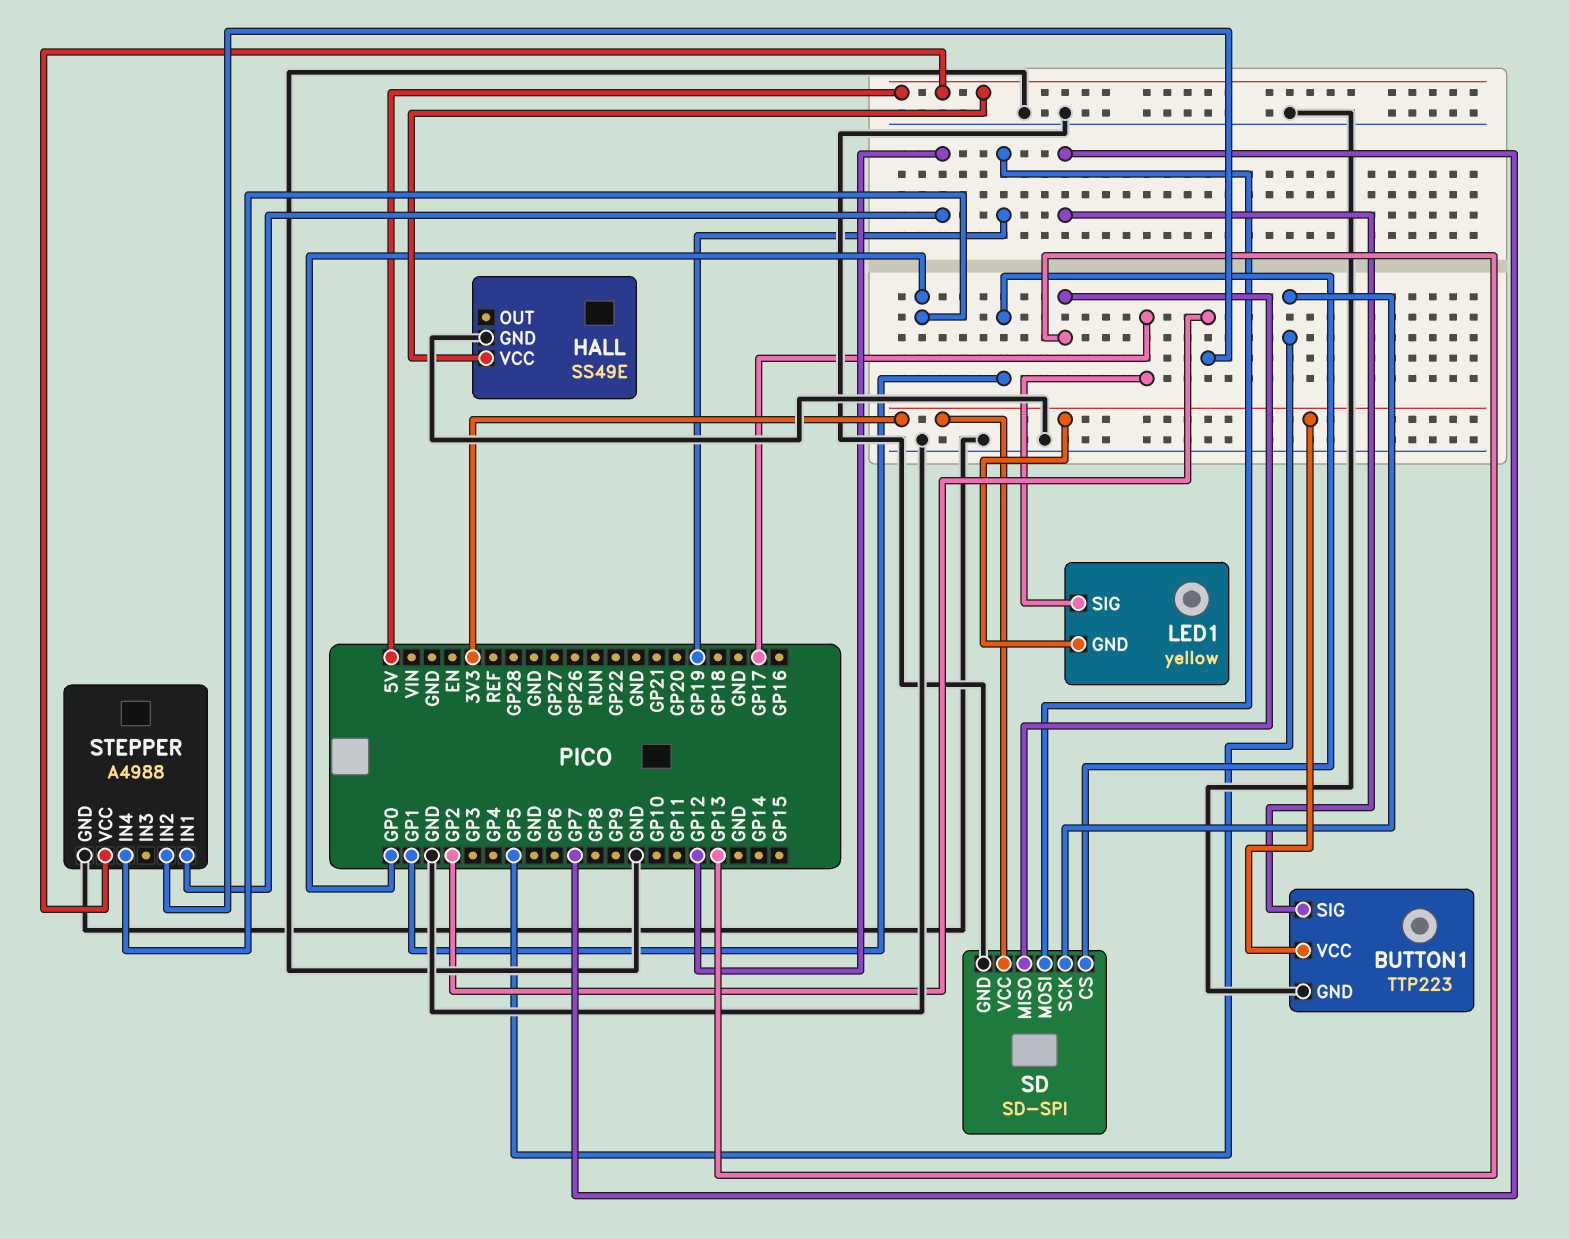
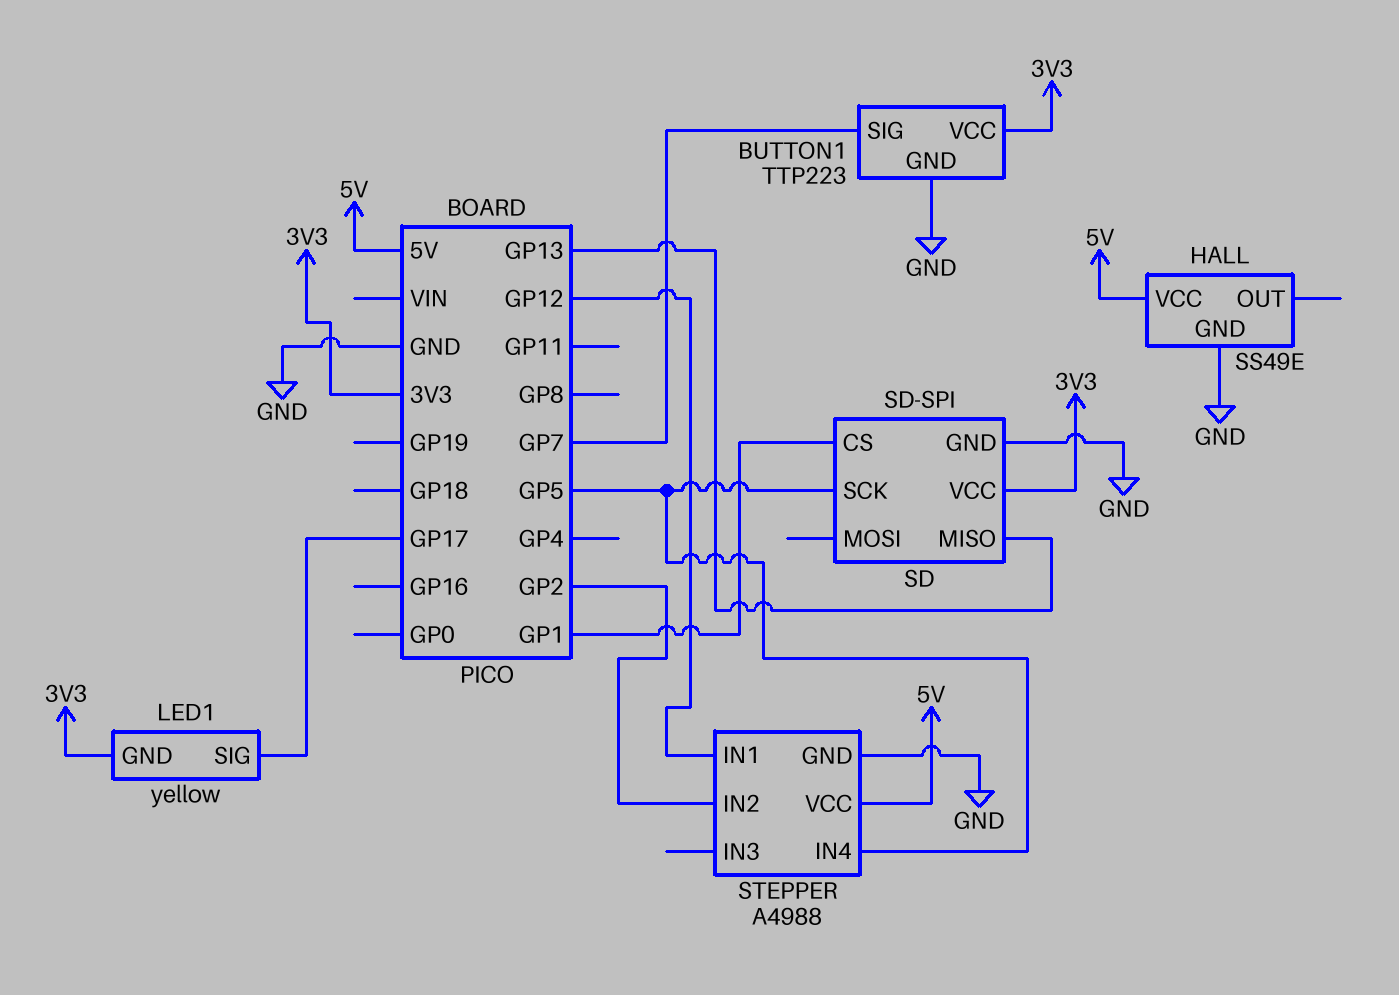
SD pin MOSI: GP19 -> none
STEPPER pin IN4: GP0 -> GP5

